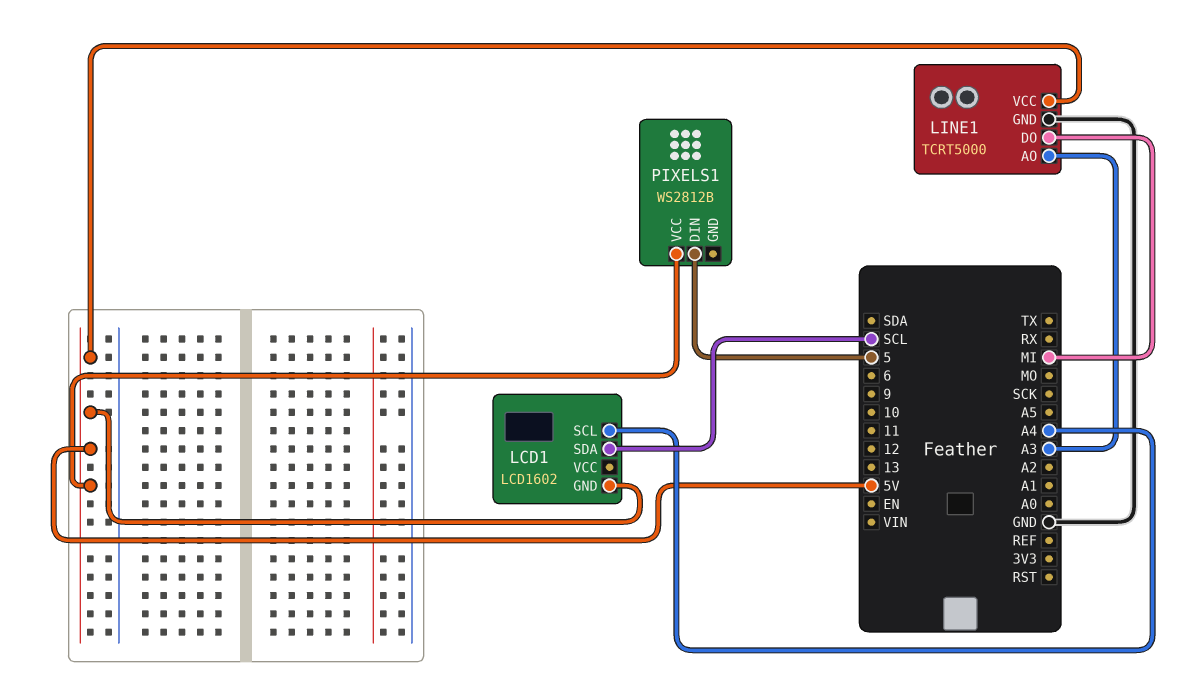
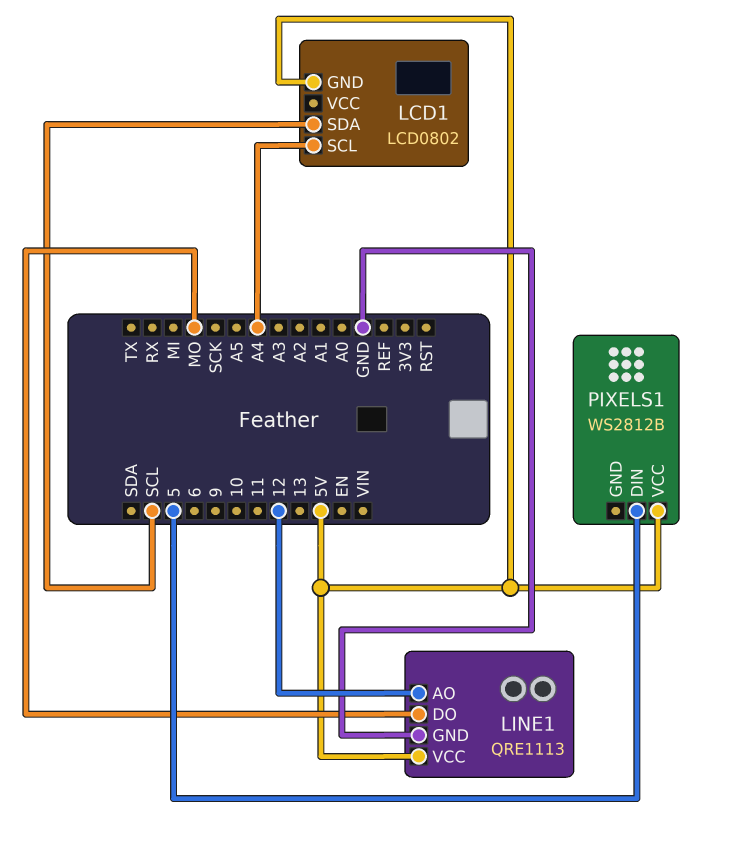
LCD1: LCD1602 -> LCD0802
LINE1: TCRT5000 -> QRE1113
LINE1 pin AO: A3 -> 12
LINE1 pin DO: MI -> MO

